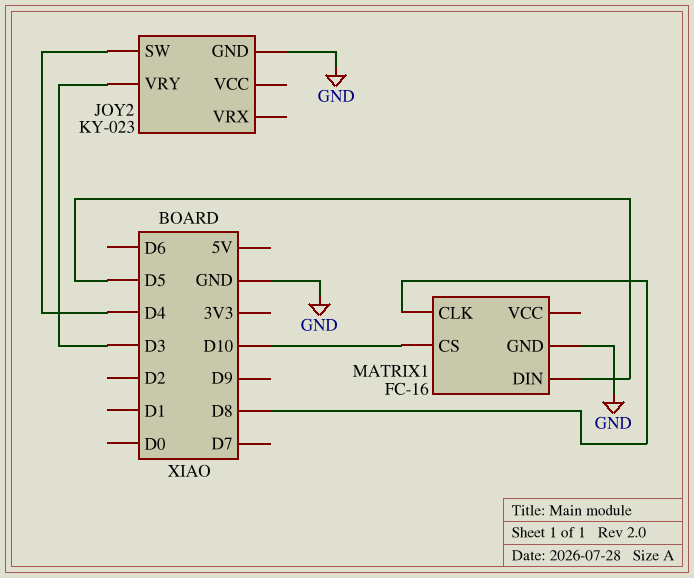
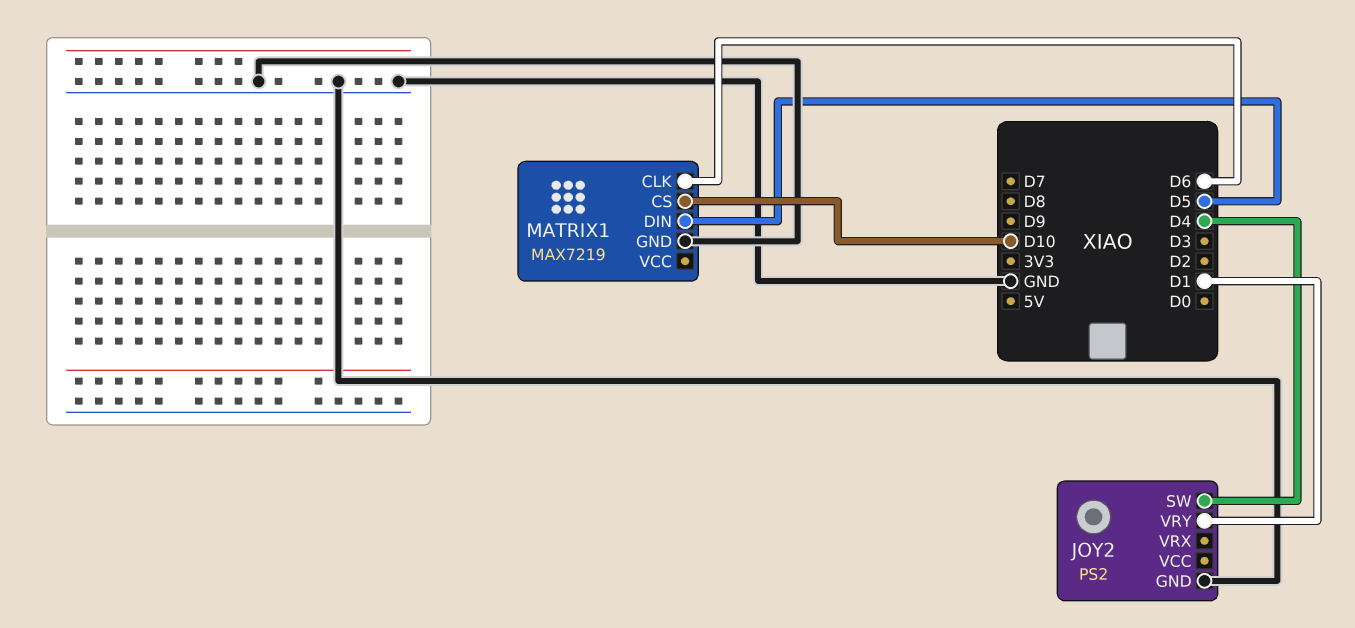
JOY2: KY-023 -> PS2
JOY2 pin VRY: D3 -> D1
MATRIX1: FC-16 -> MAX7219
MATRIX1 pin CLK: D8 -> D6

